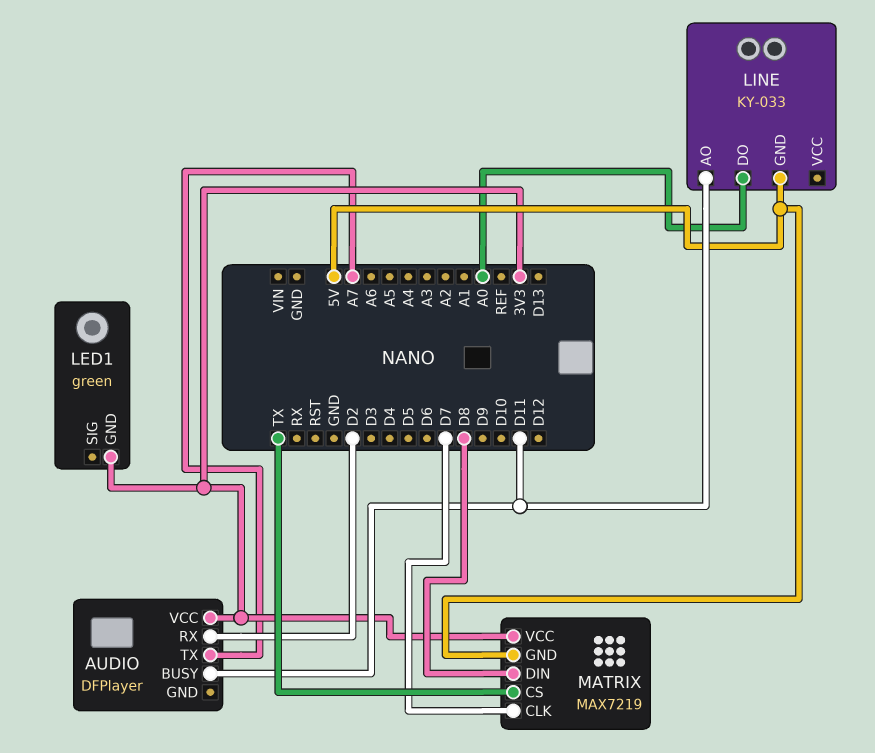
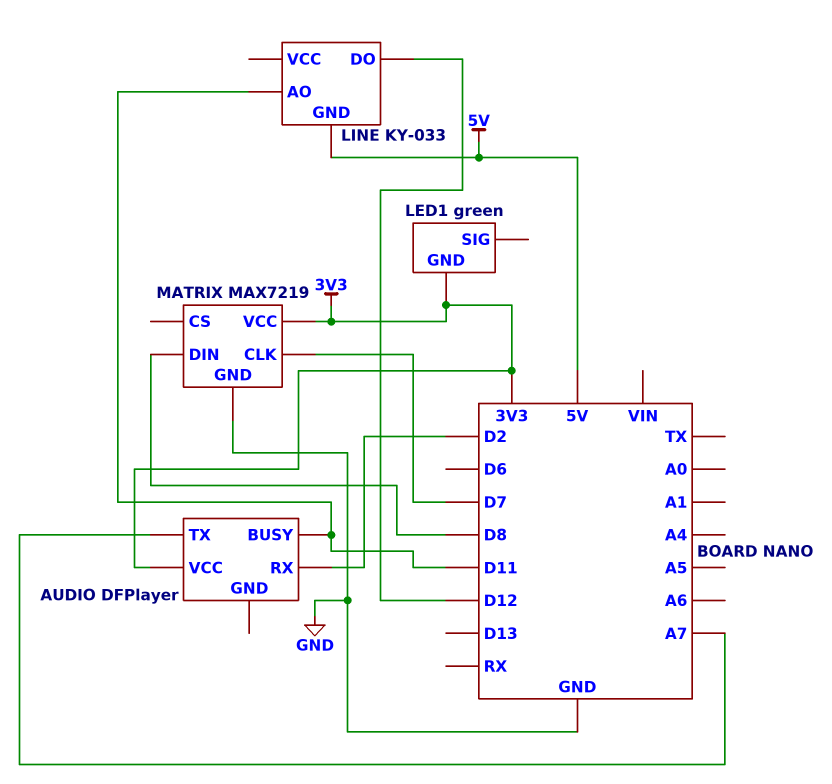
LINE pin DO: A0 -> D12
MATRIX pin CS: TX -> none
MATRIX pin GND: 5V -> GND

